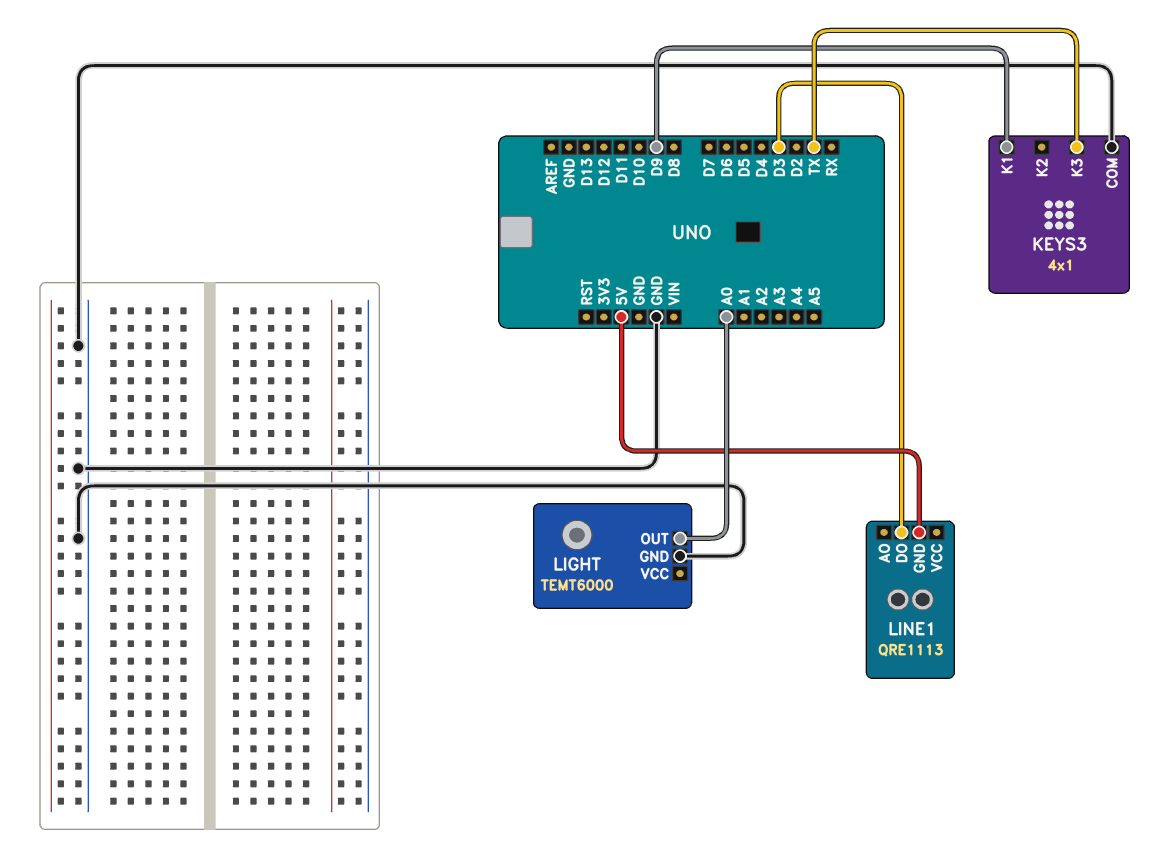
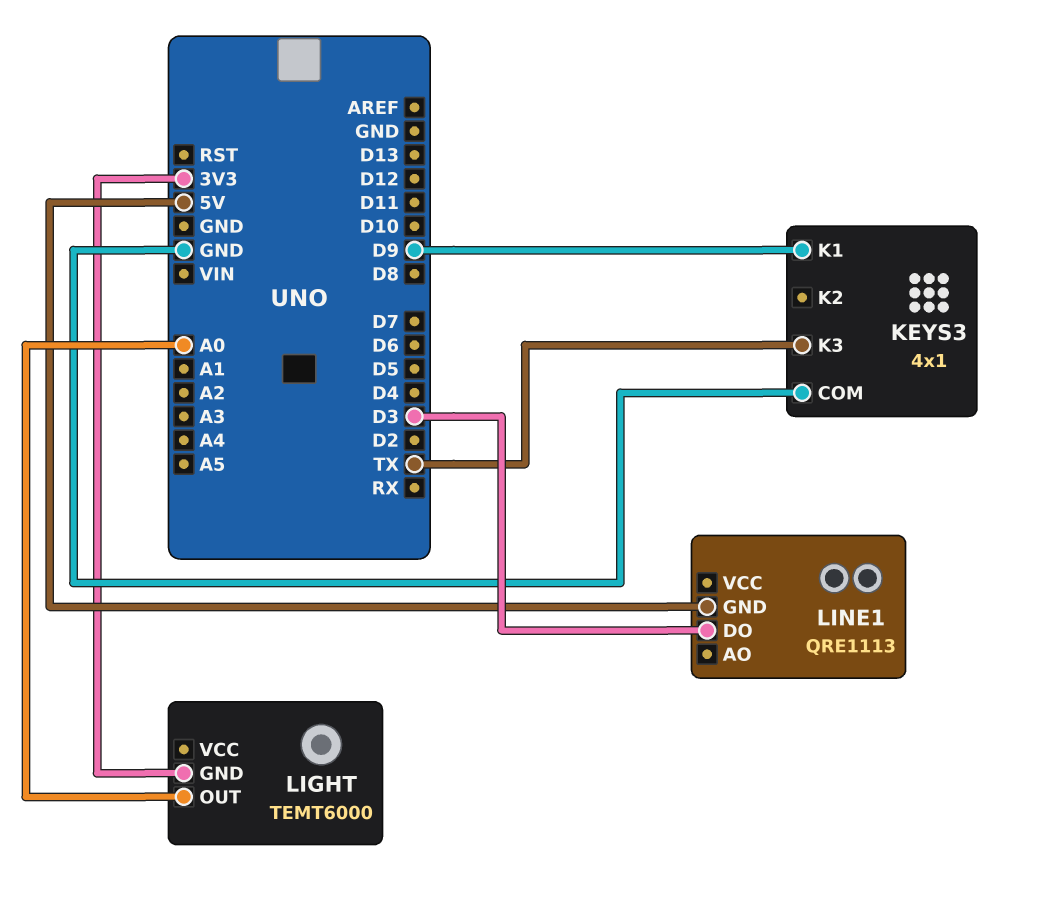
LIGHT pin GND: GND -> 3V3

